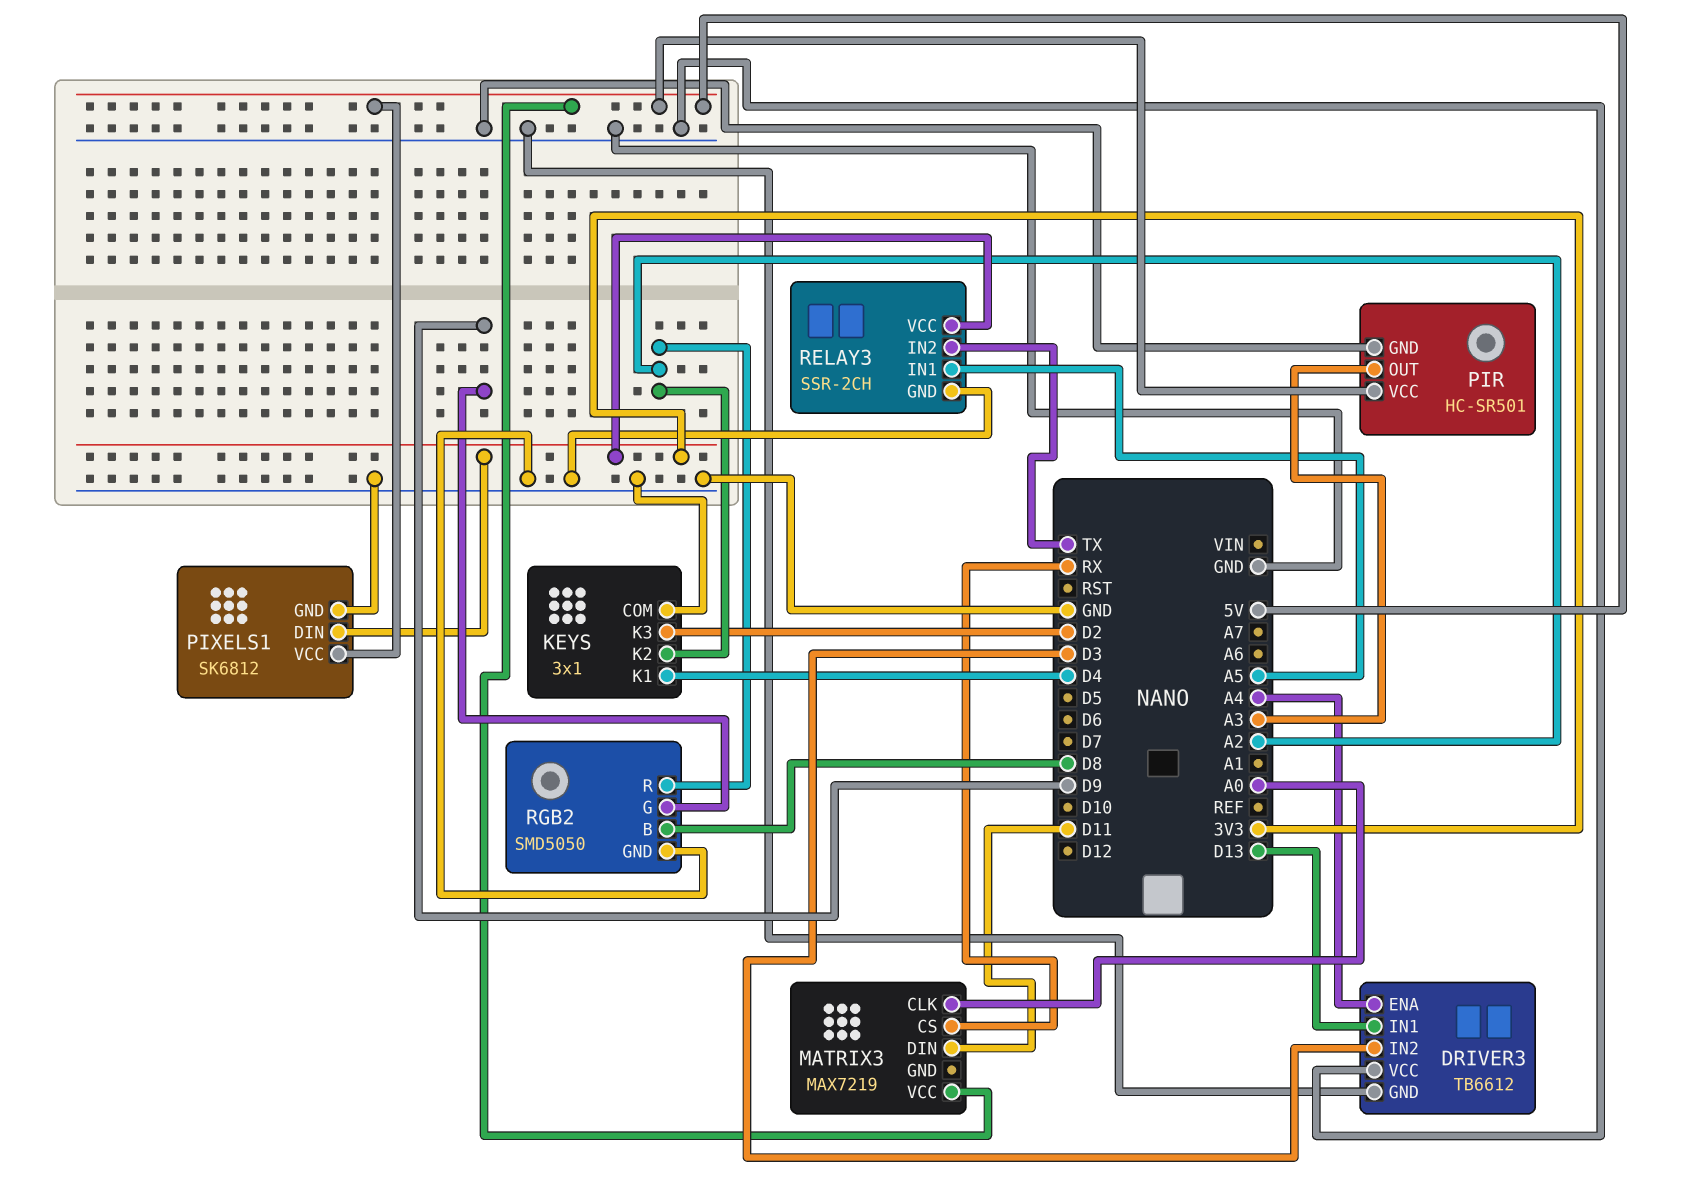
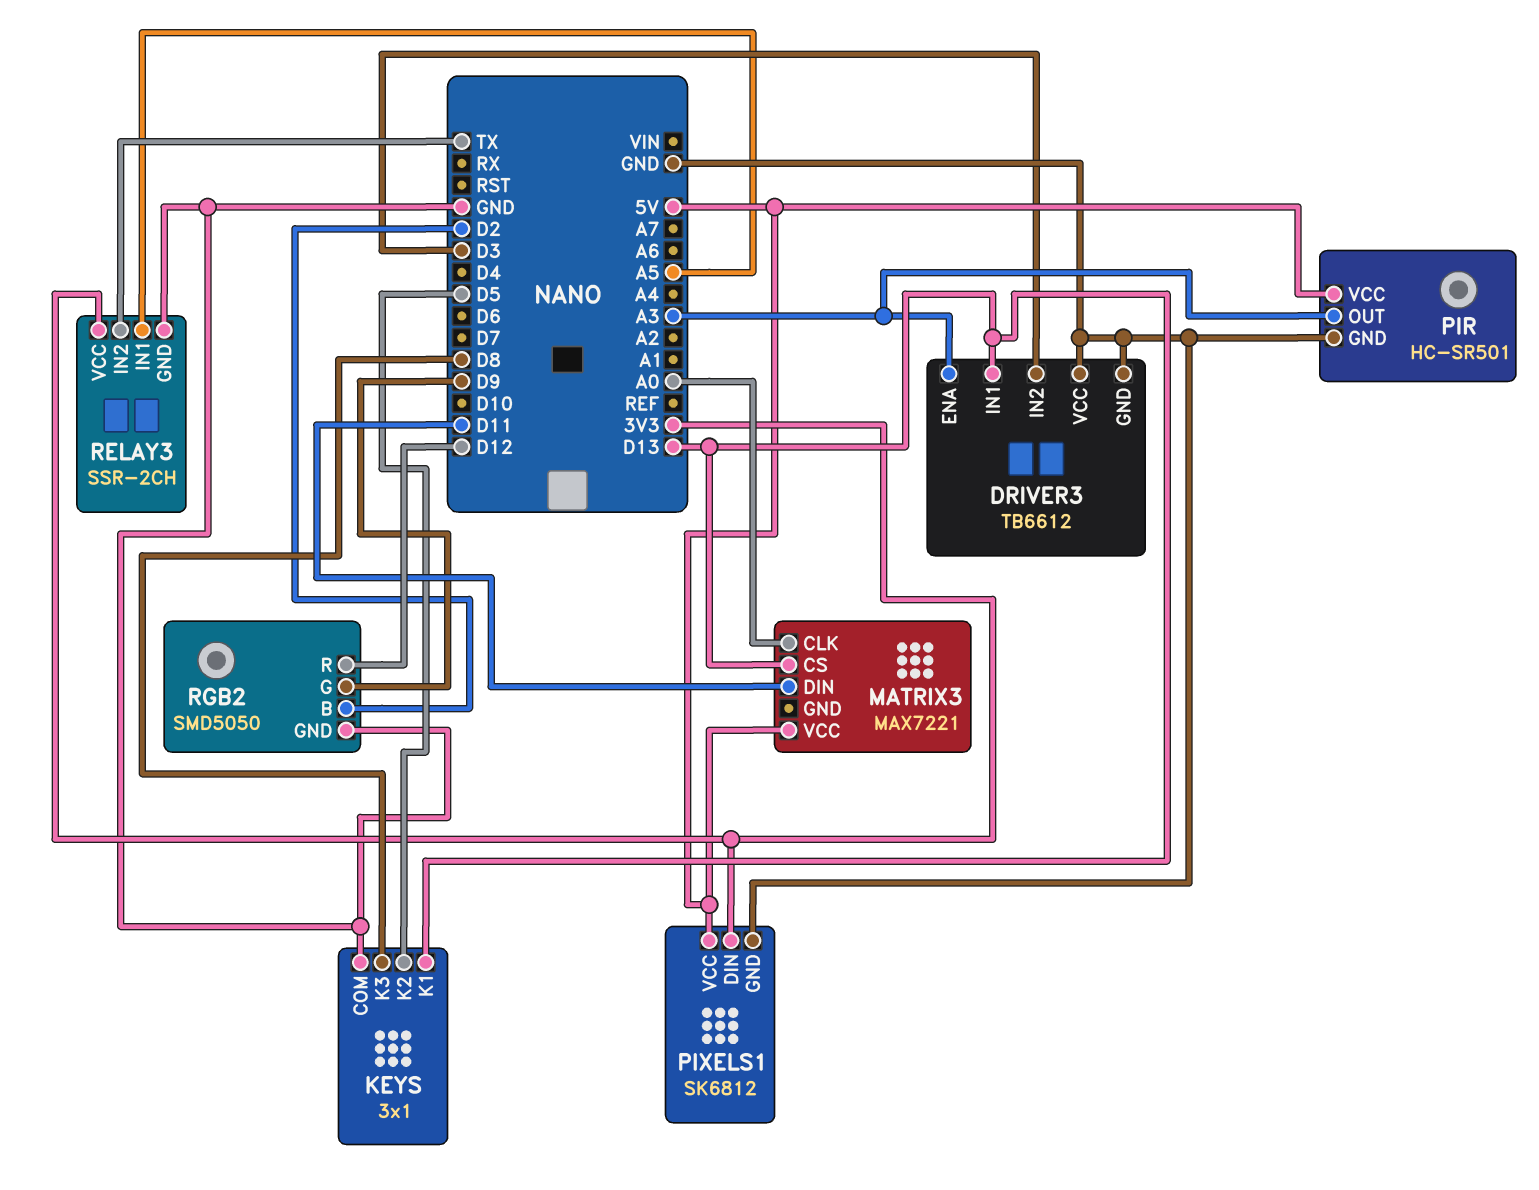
DRIVER3 pin ENA: A4 -> A3
KEYS pin K1: D4 -> D13
KEYS pin K2: A2 -> D5
KEYS pin K3: D2 -> D8
MATRIX3: MAX7219 -> MAX7221
MATRIX3 pin CS: RX -> D13
RGB2 pin B: D8 -> D2
RGB2 pin R: A2 -> D12

